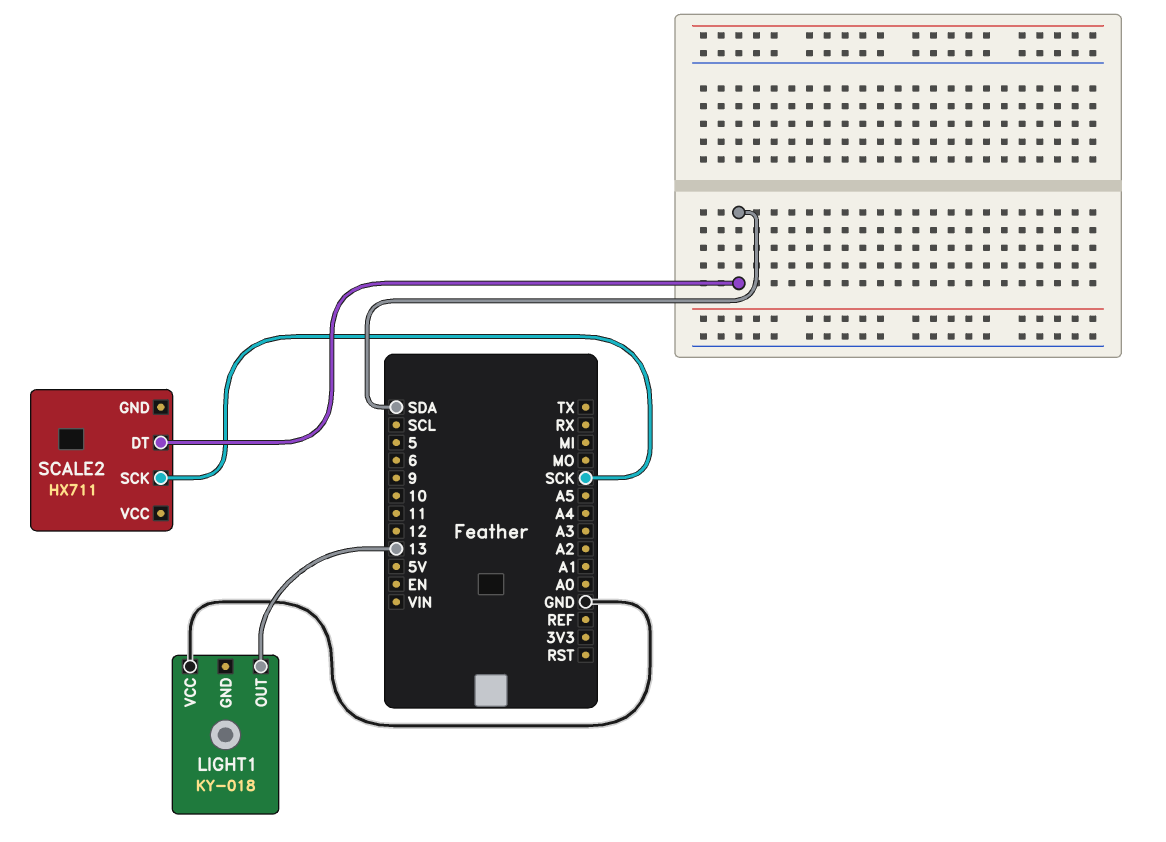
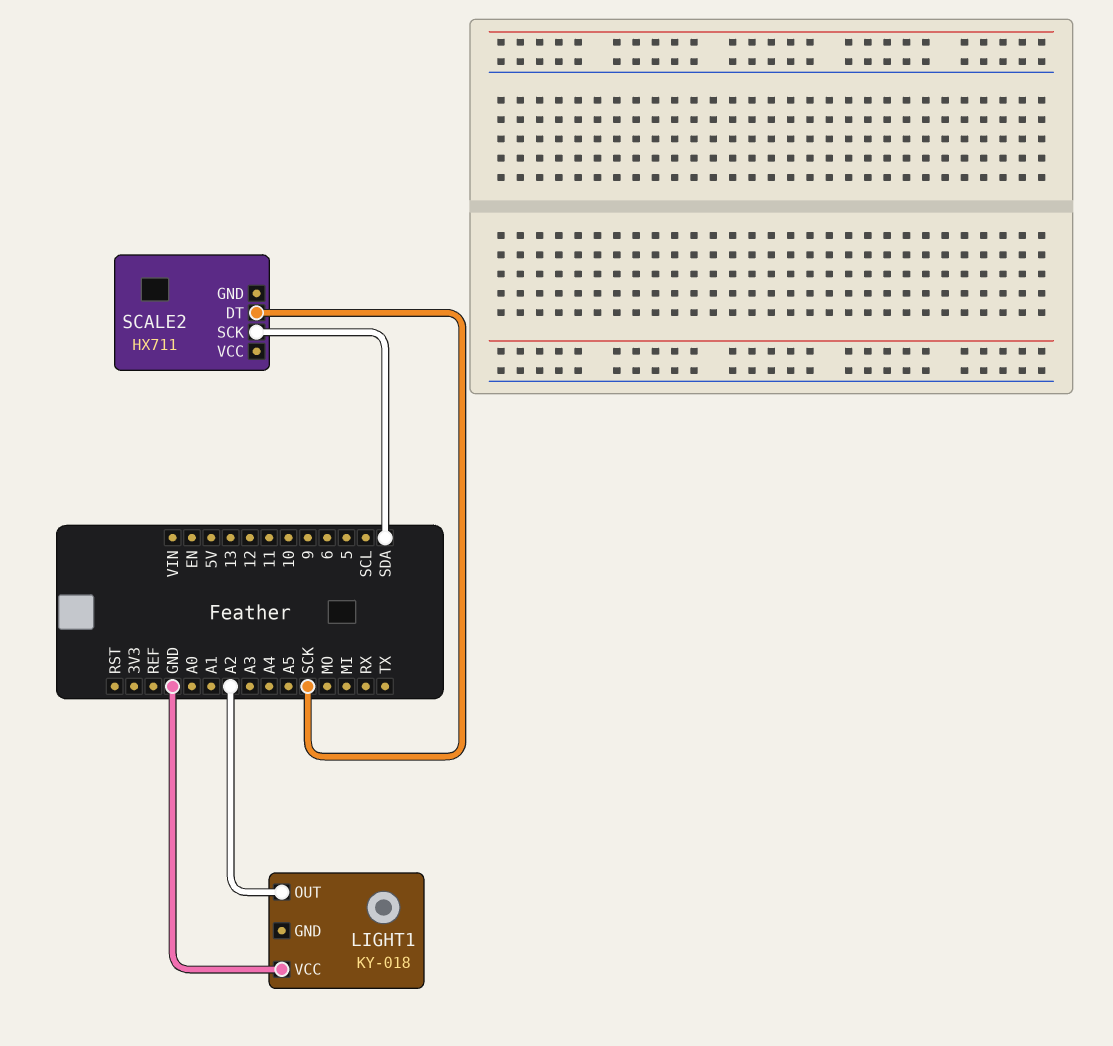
LIGHT1 pin OUT: 13 -> A2
SCALE2 pin DT: SDA -> SCK
SCALE2 pin SCK: SCK -> SDA

